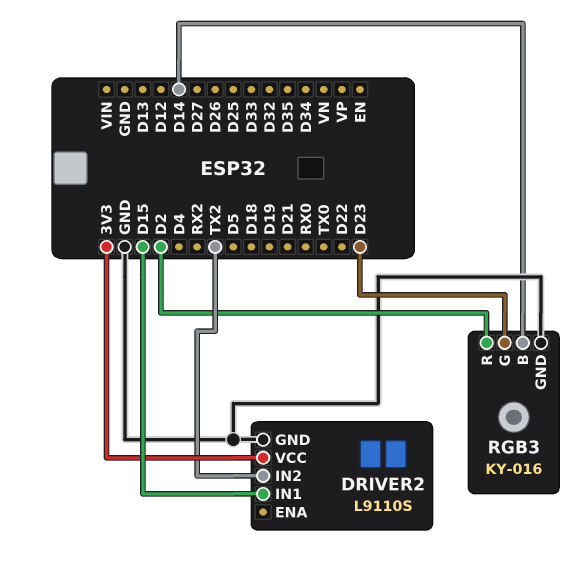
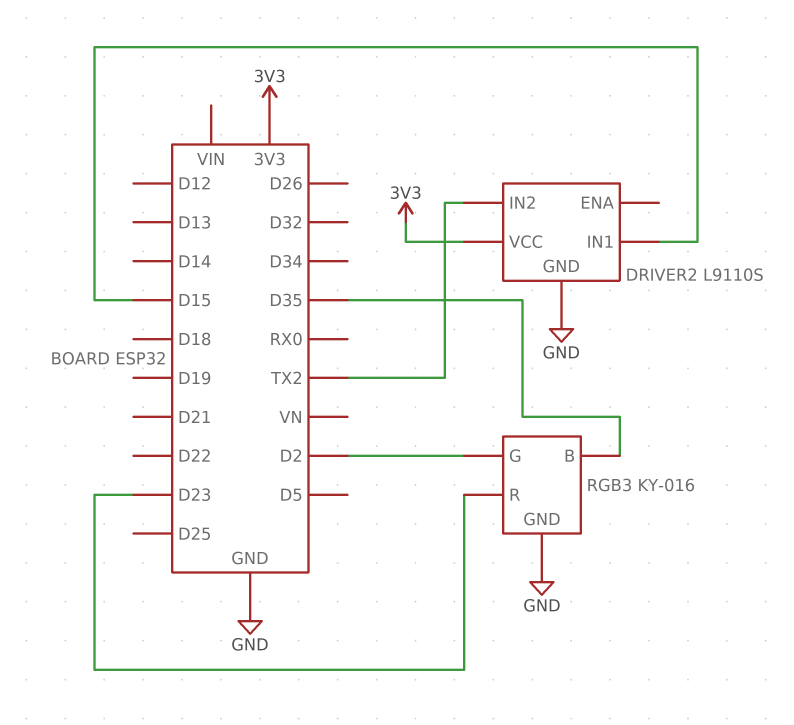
RGB3 pin B: D14 -> D35
RGB3 pin G: D23 -> D2
RGB3 pin R: D2 -> D23

